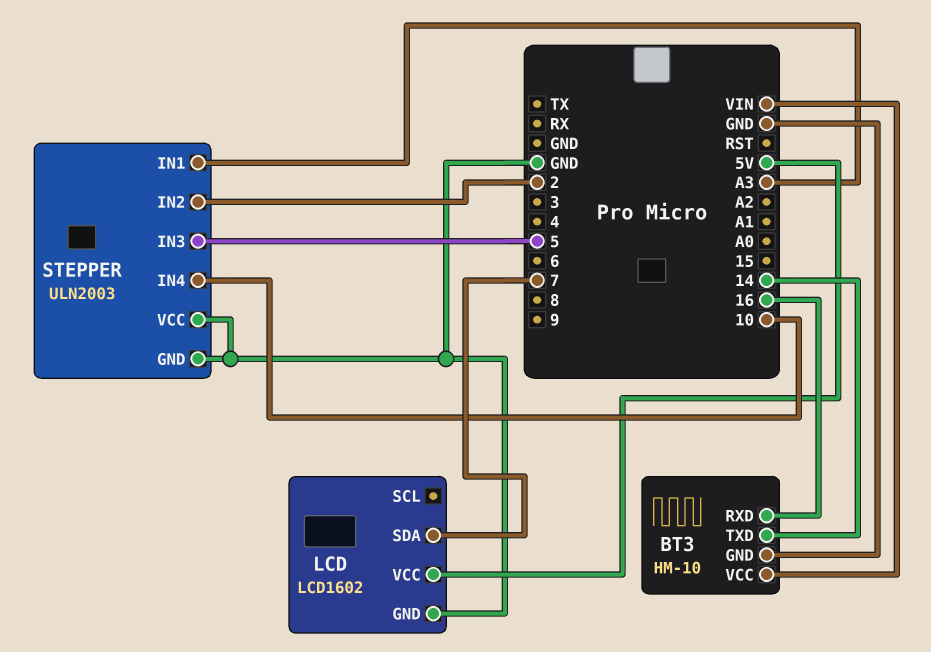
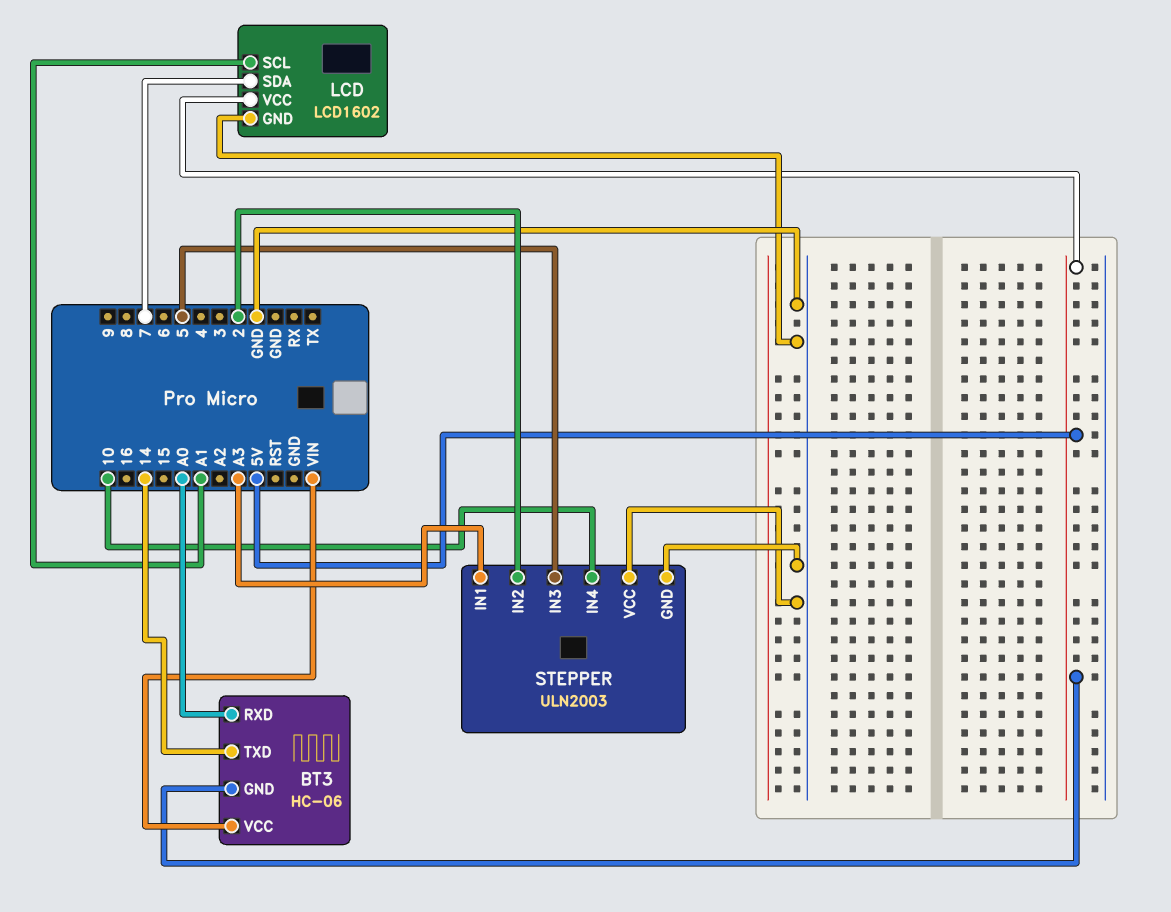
BT3: HM-10 -> HC-06
BT3 pin GND: GND -> 5V
BT3 pin RXD: 16 -> A0
LCD pin SCL: none -> A1

